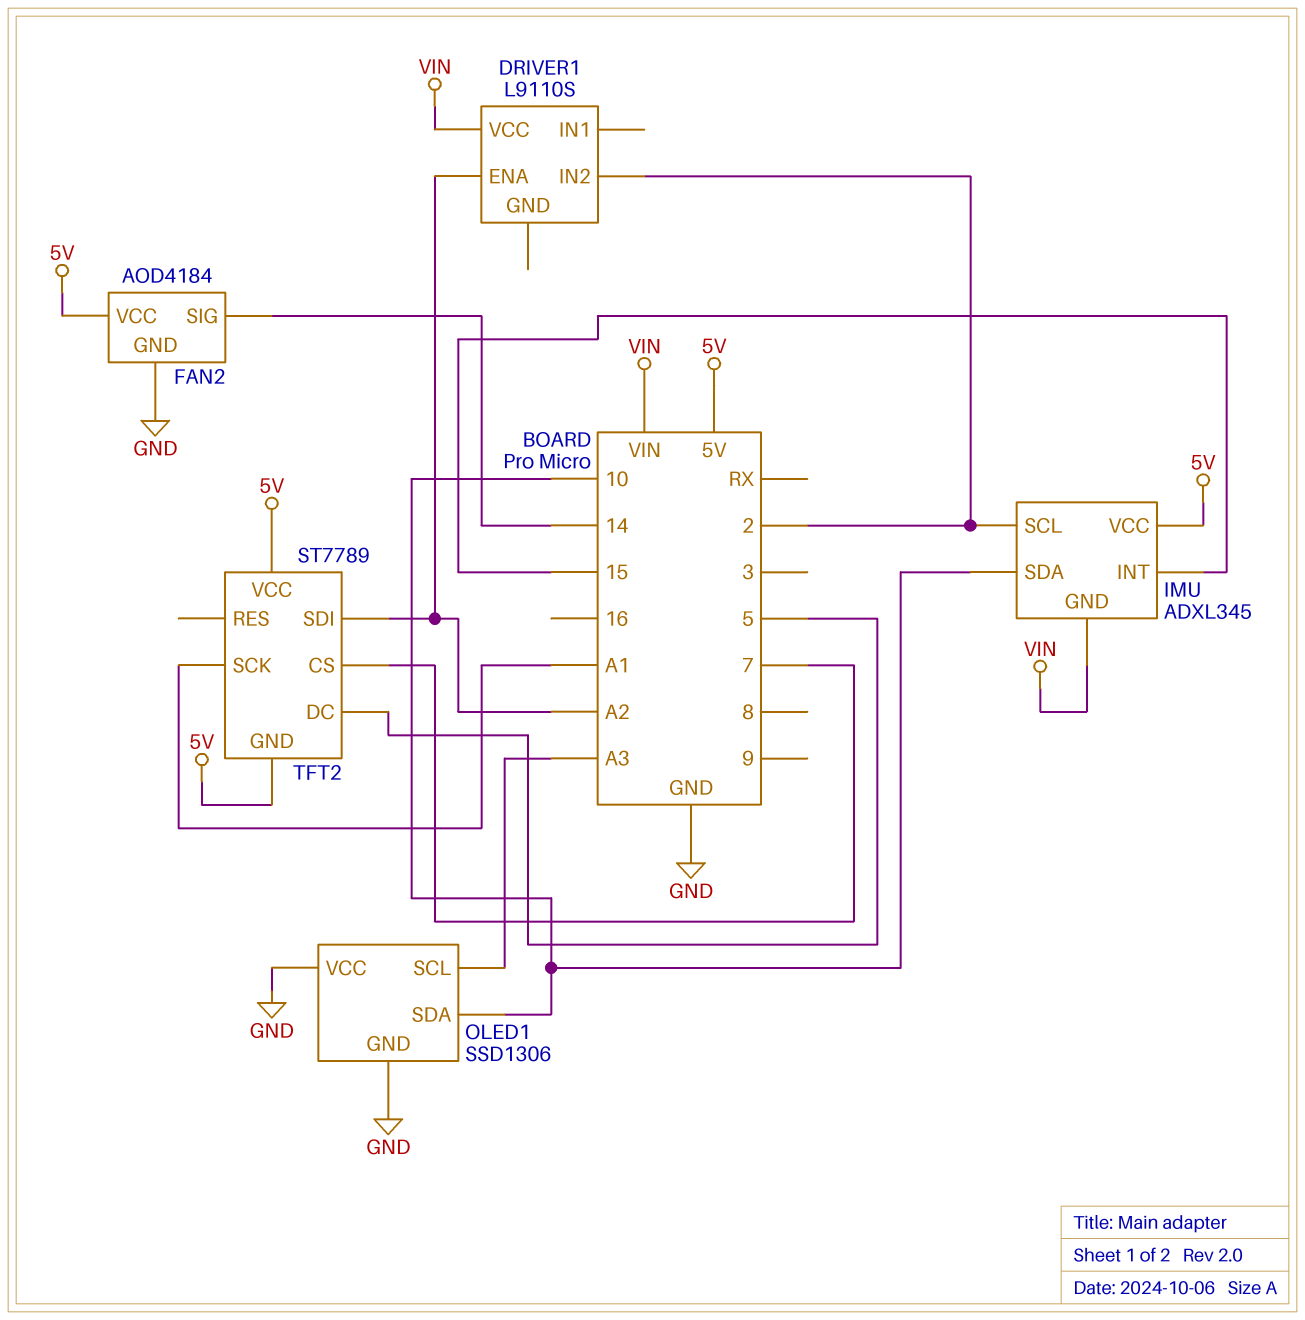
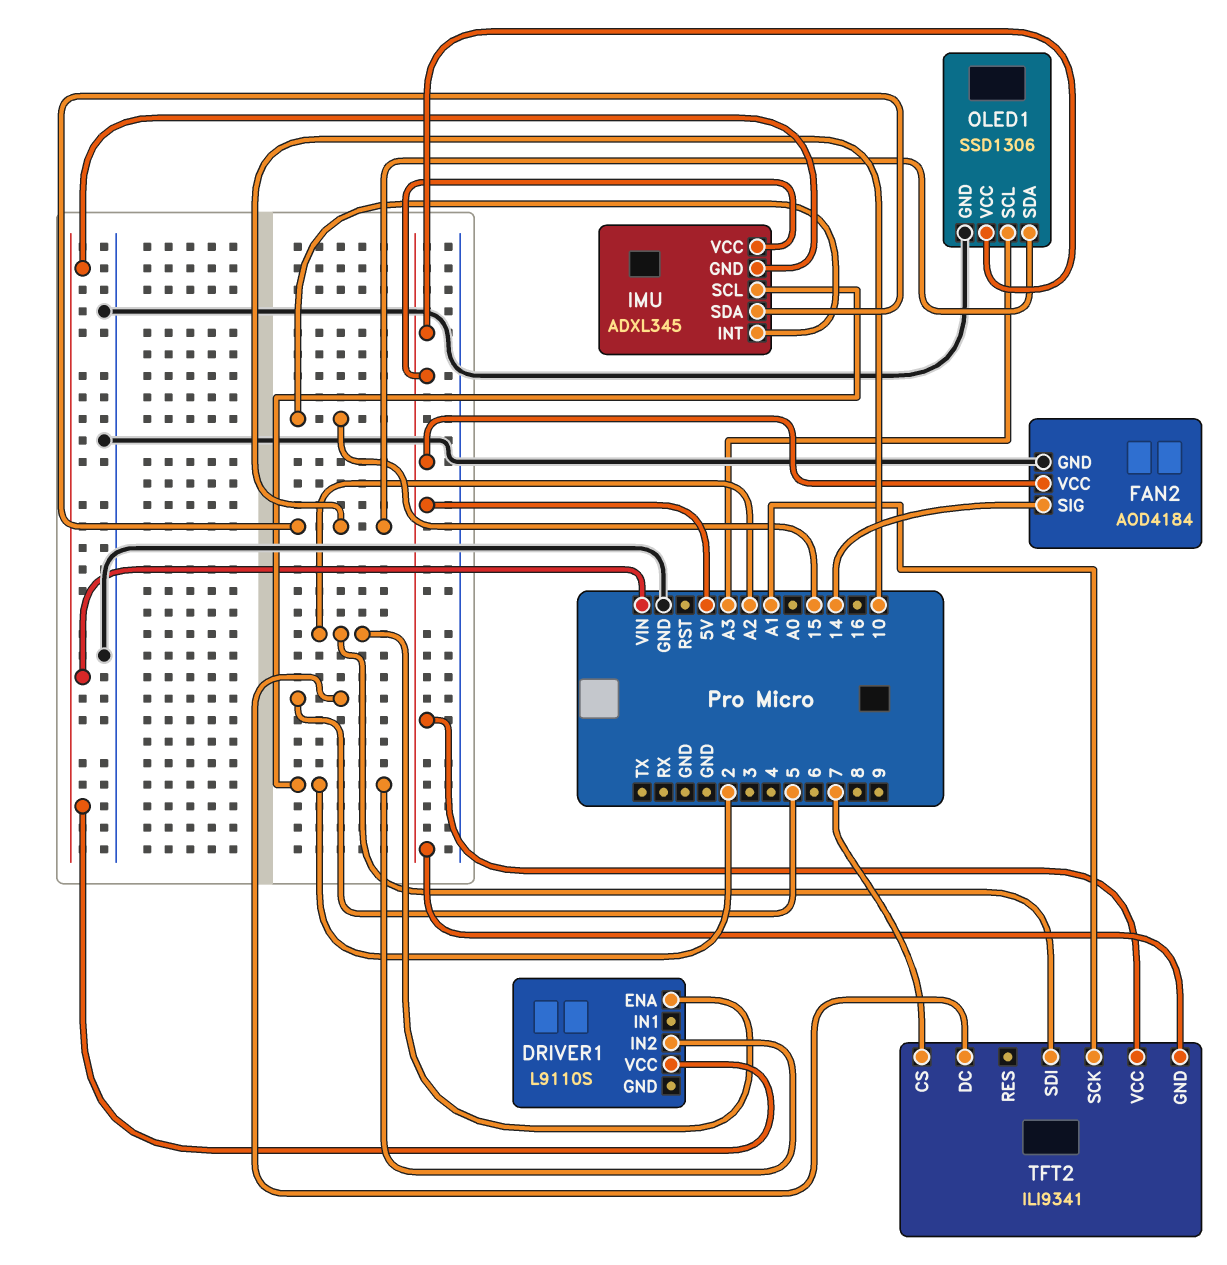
OLED1 pin VCC: GND -> 5V
TFT2: ST7789 -> ILI9341

